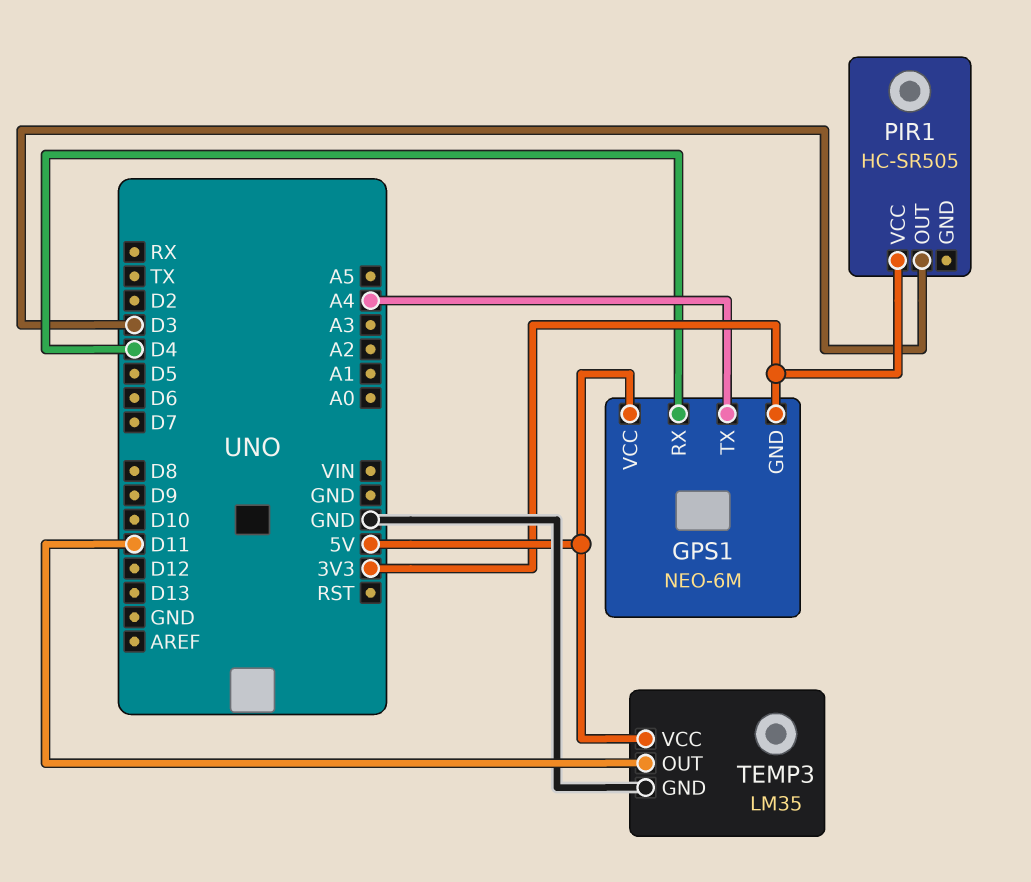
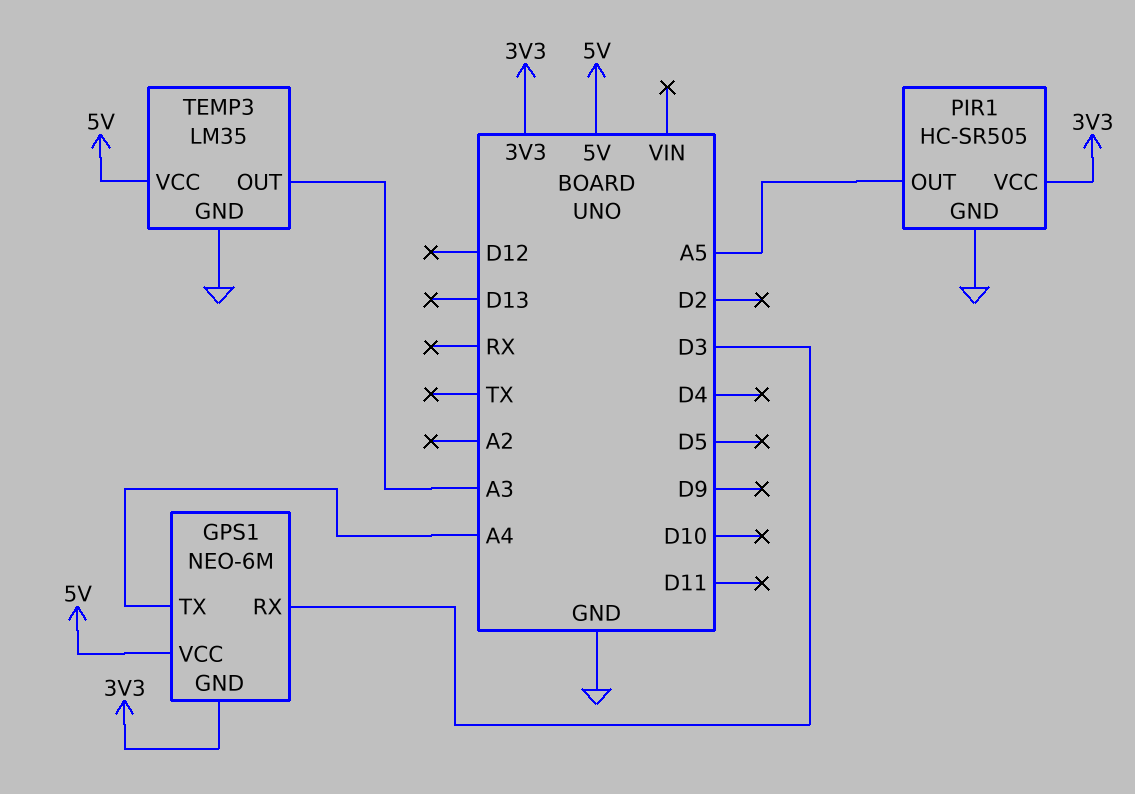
GPS1 pin RX: D4 -> D3
PIR1 pin GND: none -> GND
PIR1 pin OUT: D3 -> A5
TEMP3 pin OUT: D11 -> A3

